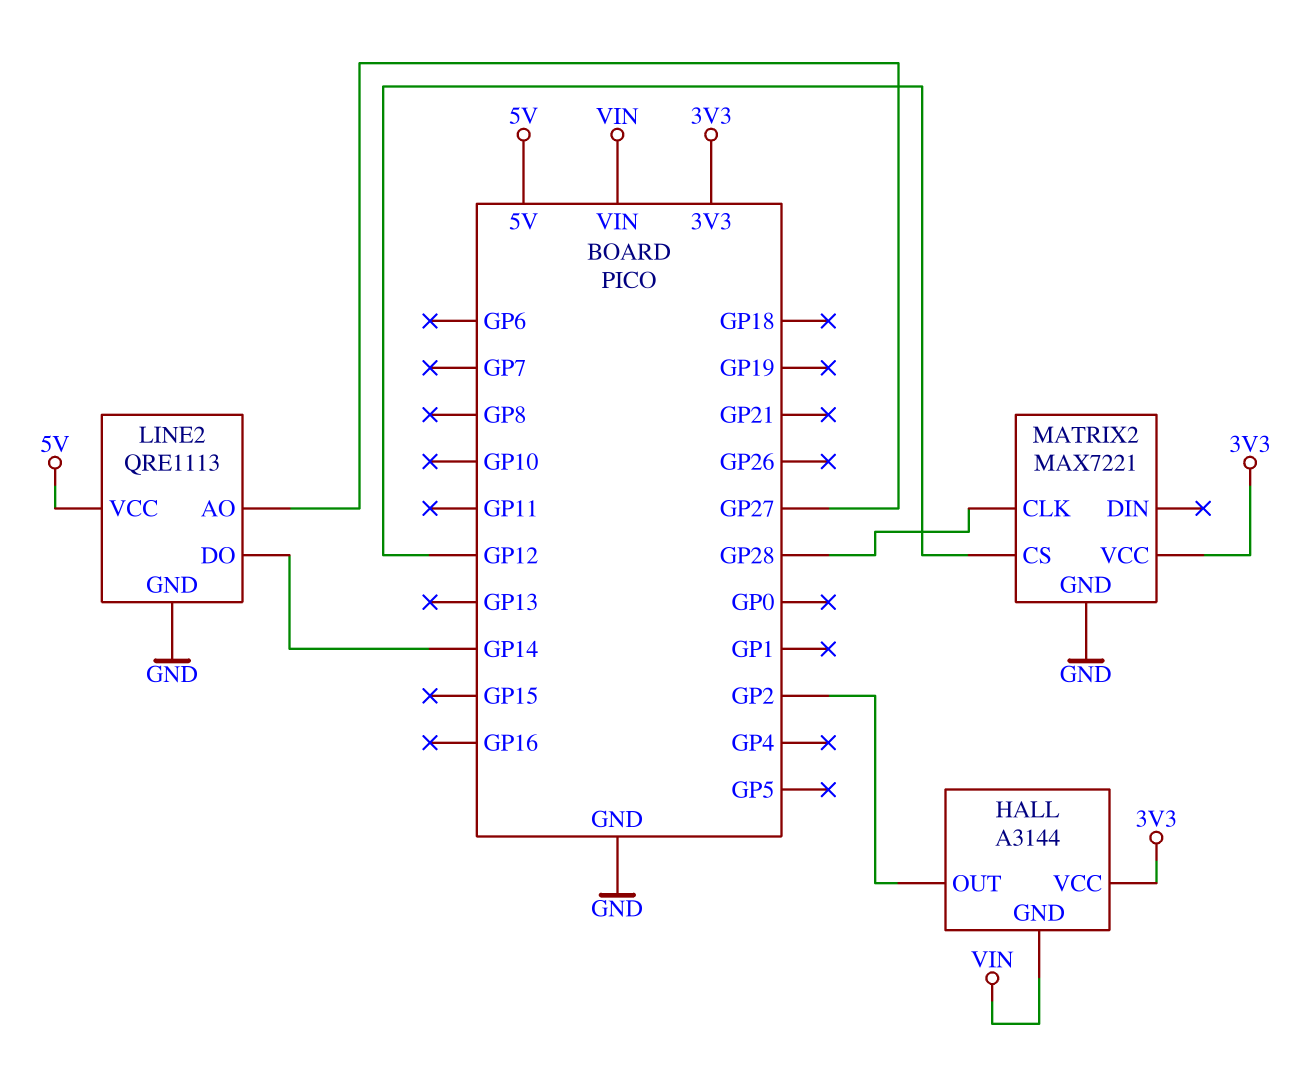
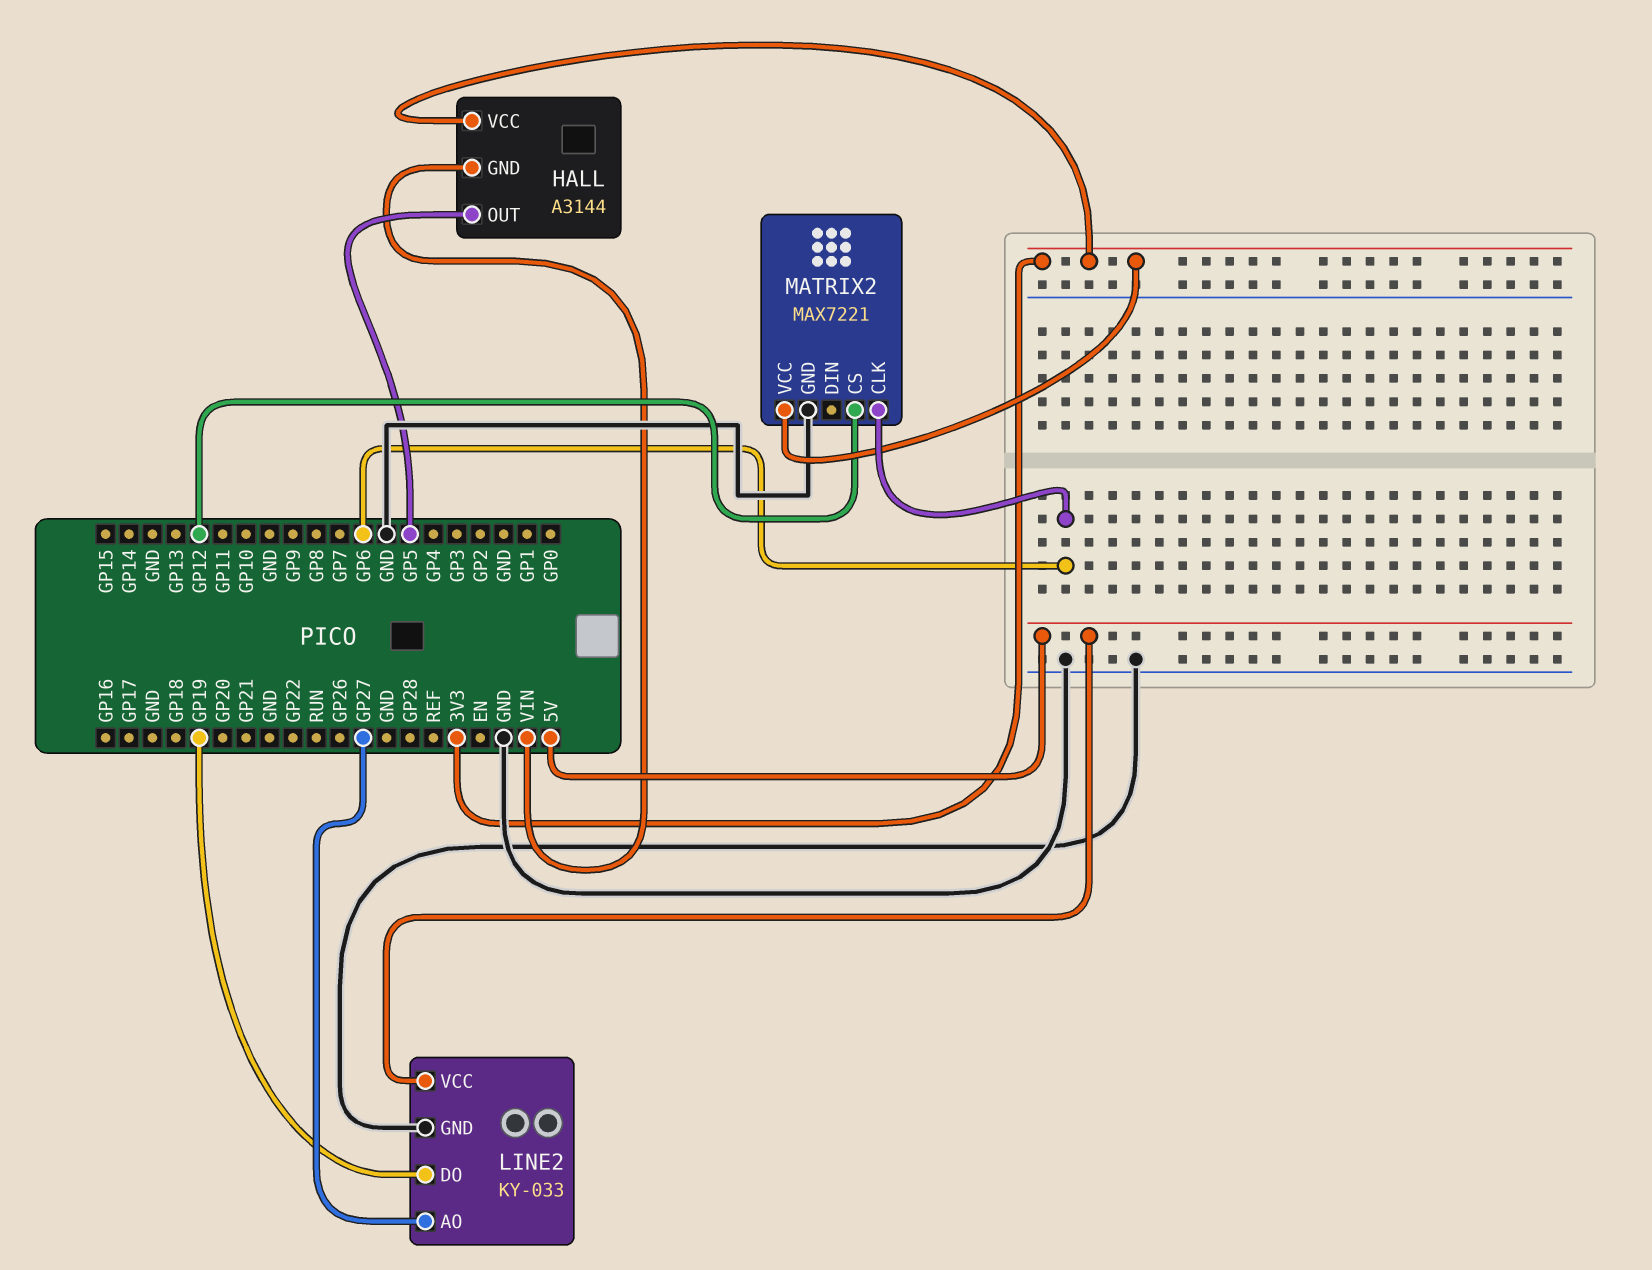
HALL pin OUT: GP2 -> GP5
LINE2: QRE1113 -> KY-033
LINE2 pin DO: GP14 -> GP19
MATRIX2 pin CLK: GP28 -> GP6

